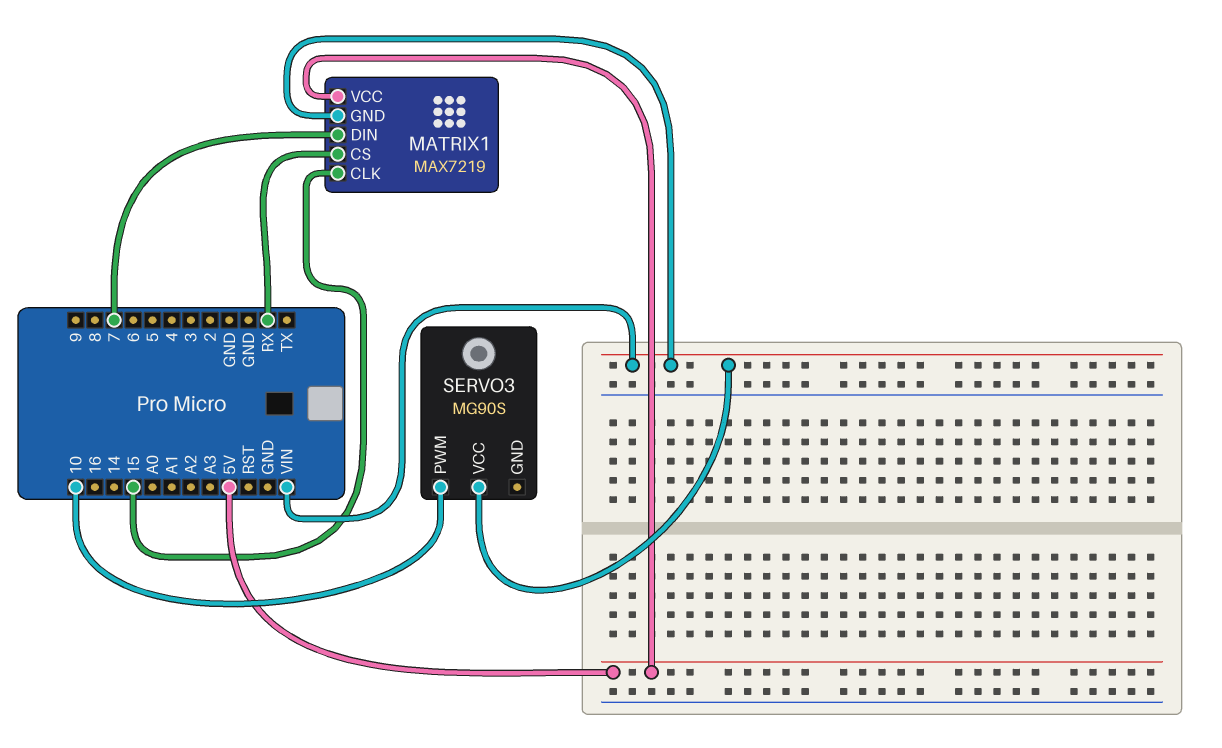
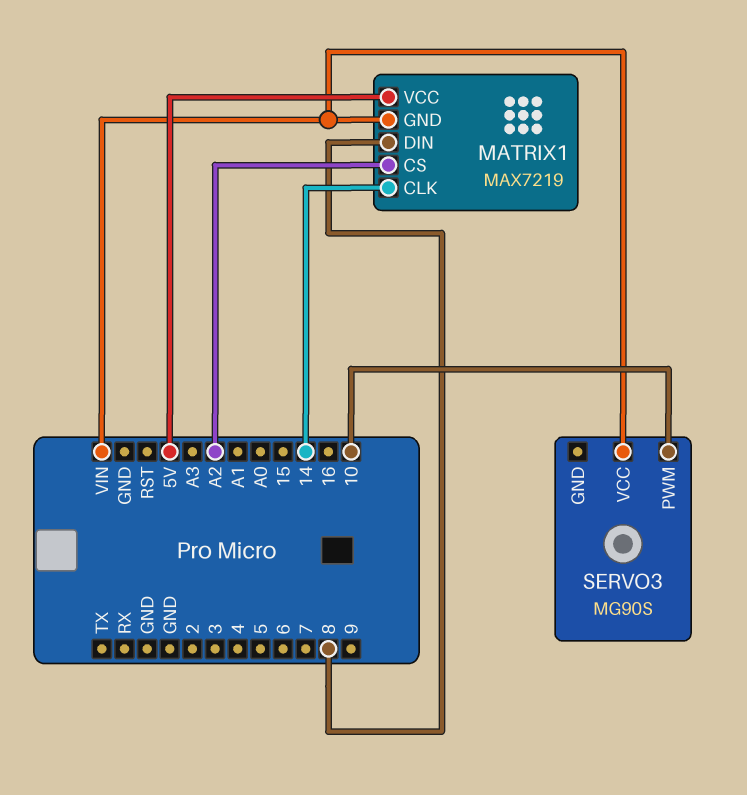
MATRIX1 pin CLK: 15 -> 14
MATRIX1 pin CS: RX -> A2
MATRIX1 pin DIN: 7 -> 8

